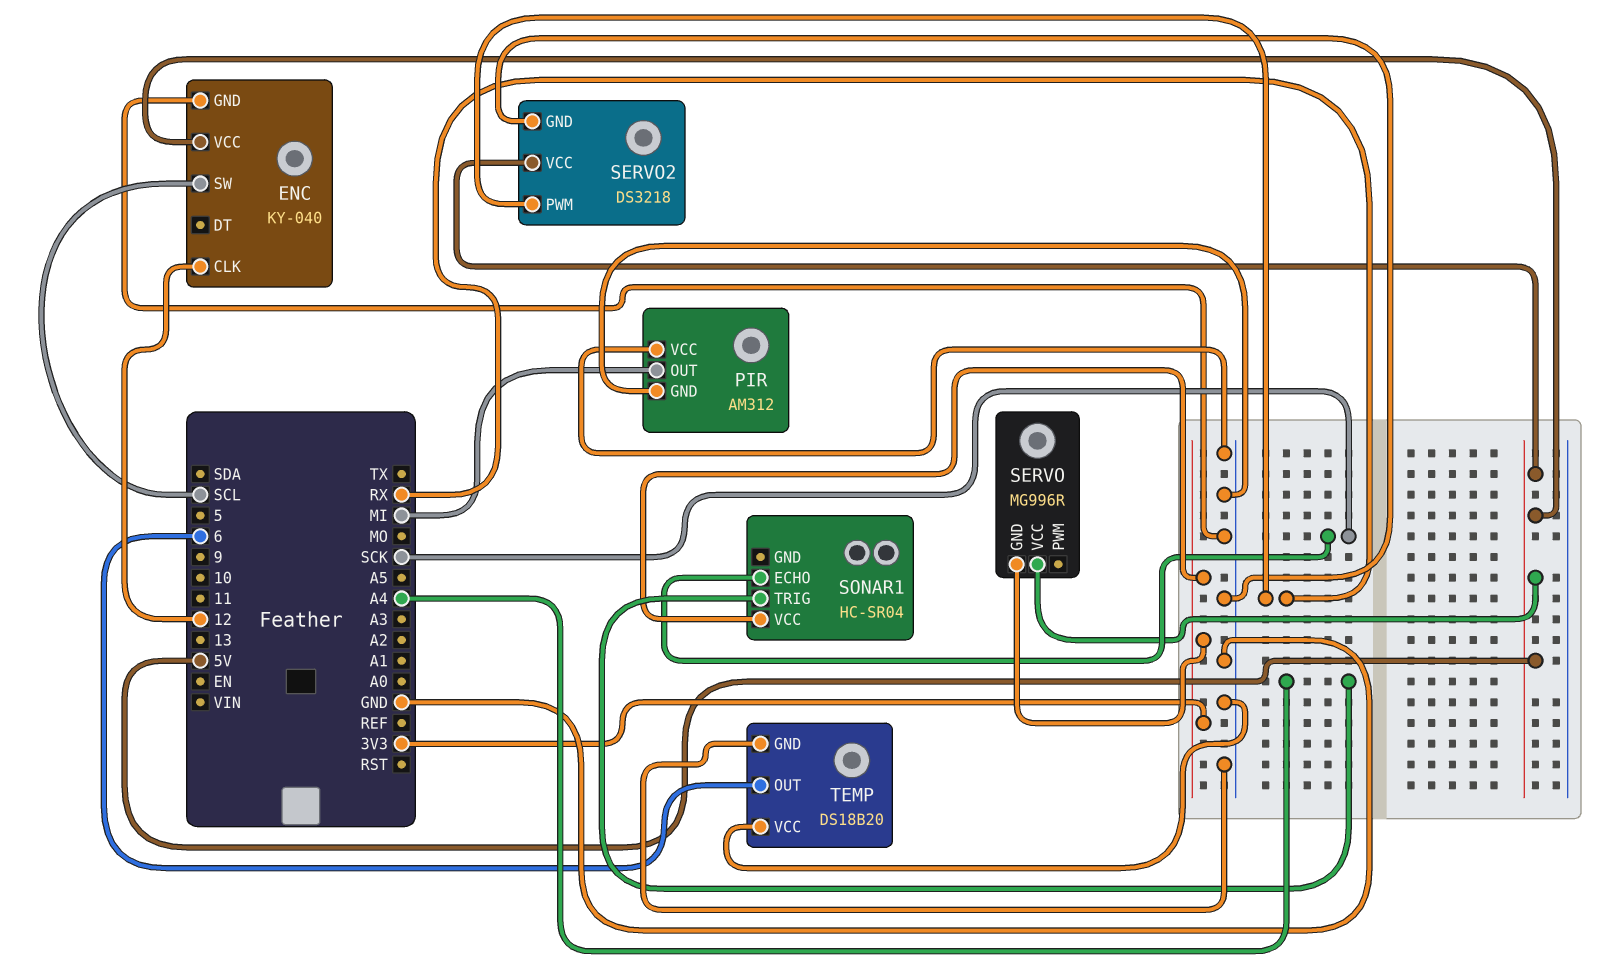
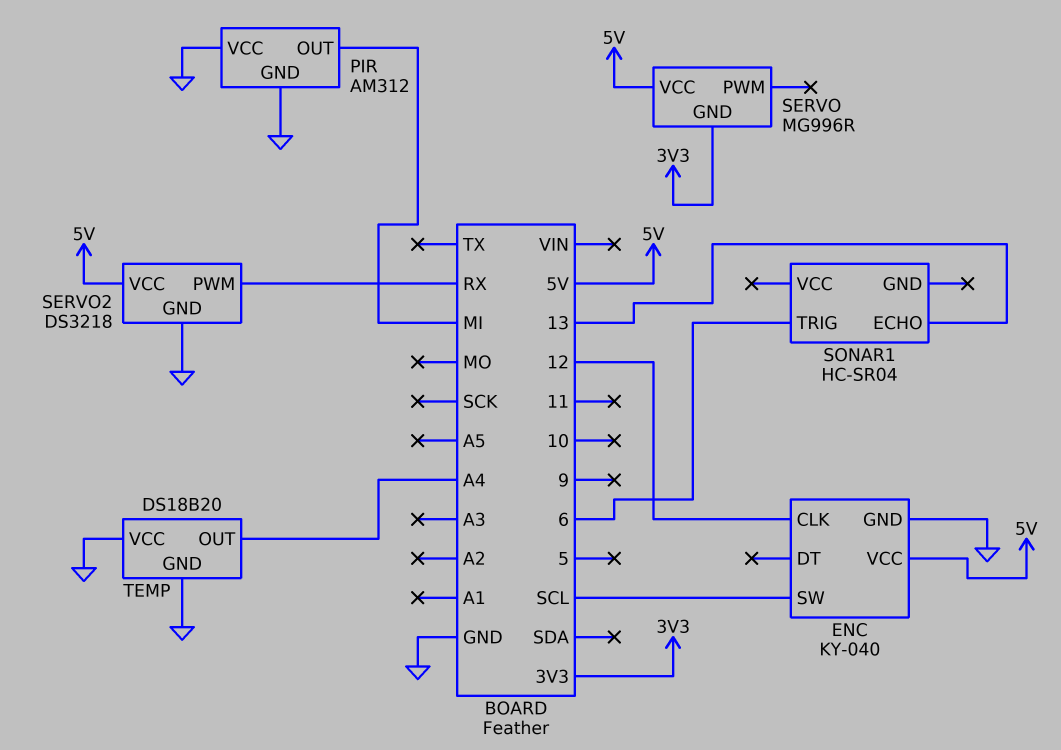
SONAR1 pin ECHO: SCK -> 13
SONAR1 pin TRIG: A4 -> 6
SONAR1 pin VCC: 3V3 -> none
TEMP pin OUT: 6 -> A4

